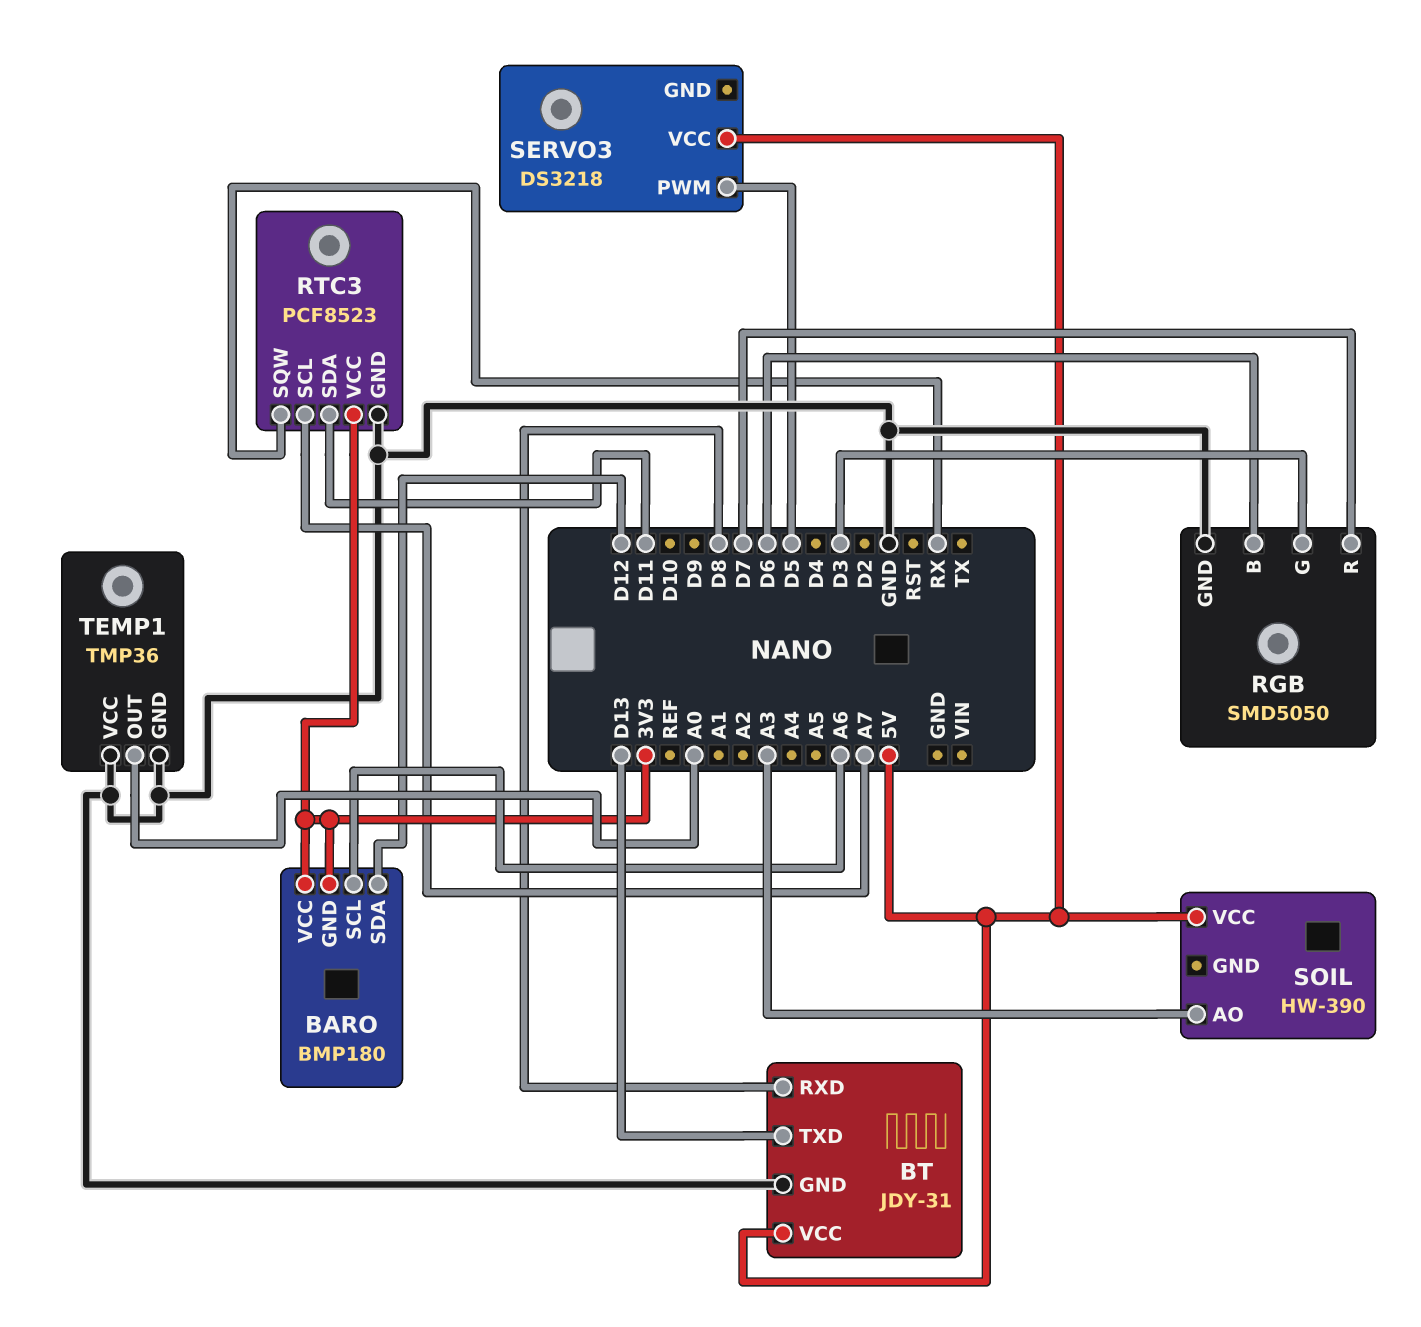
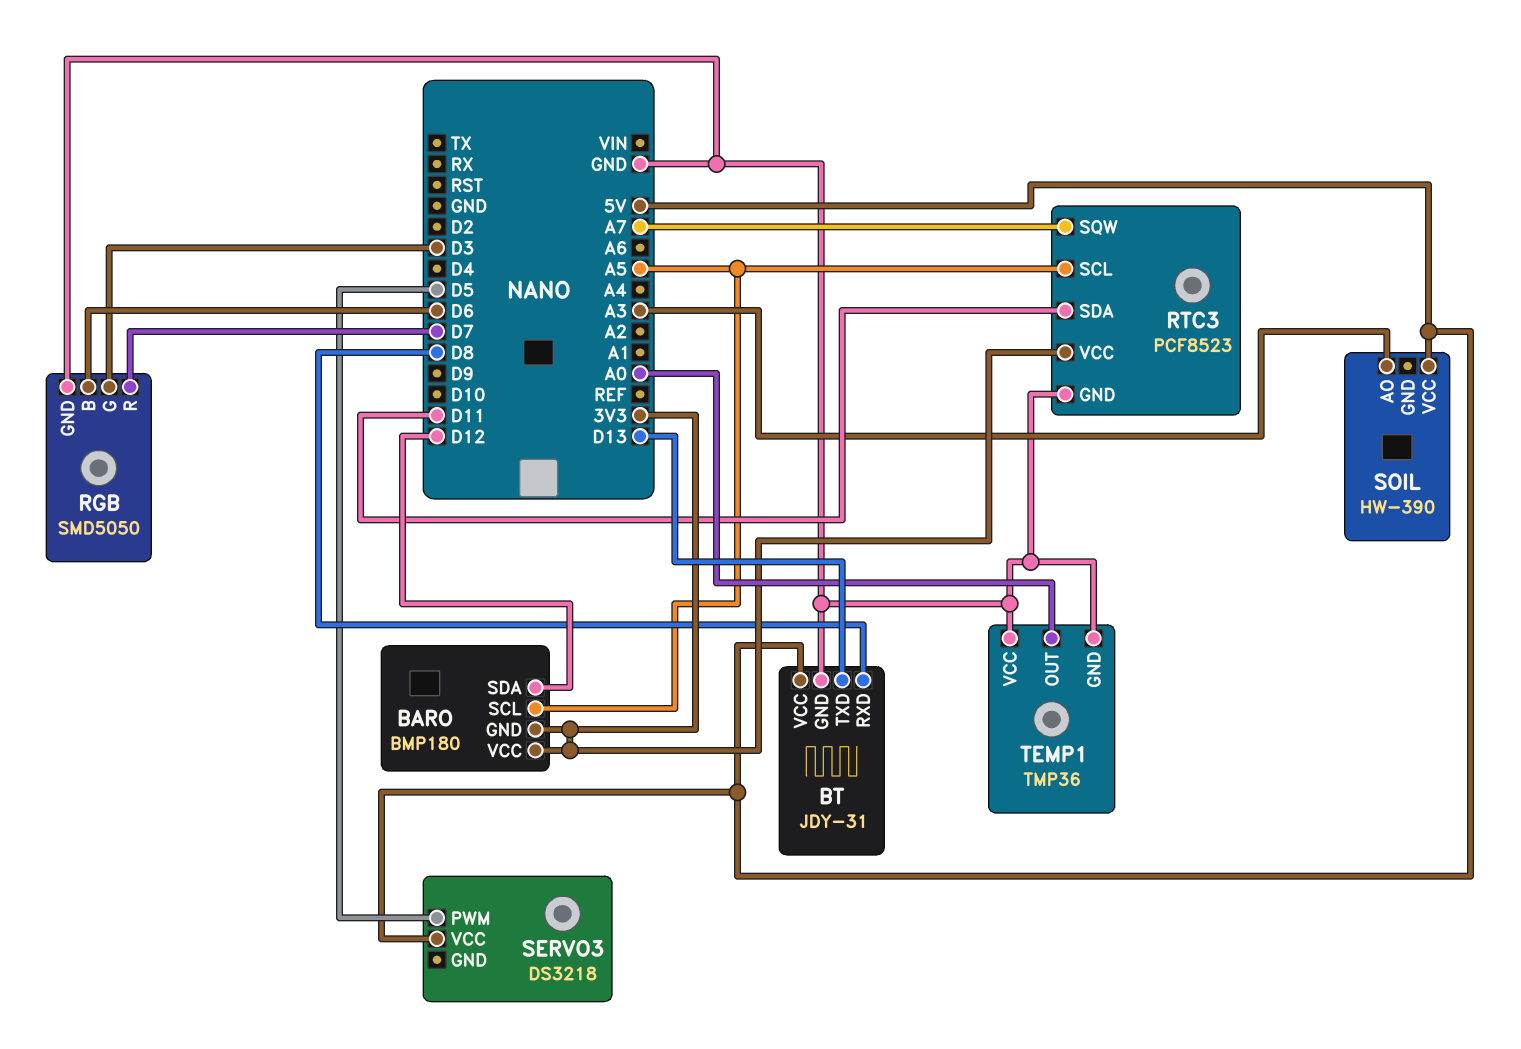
BARO pin SCL: A6 -> A5
RTC3 pin SCL: A7 -> A5
RTC3 pin SQW: RX -> A7

